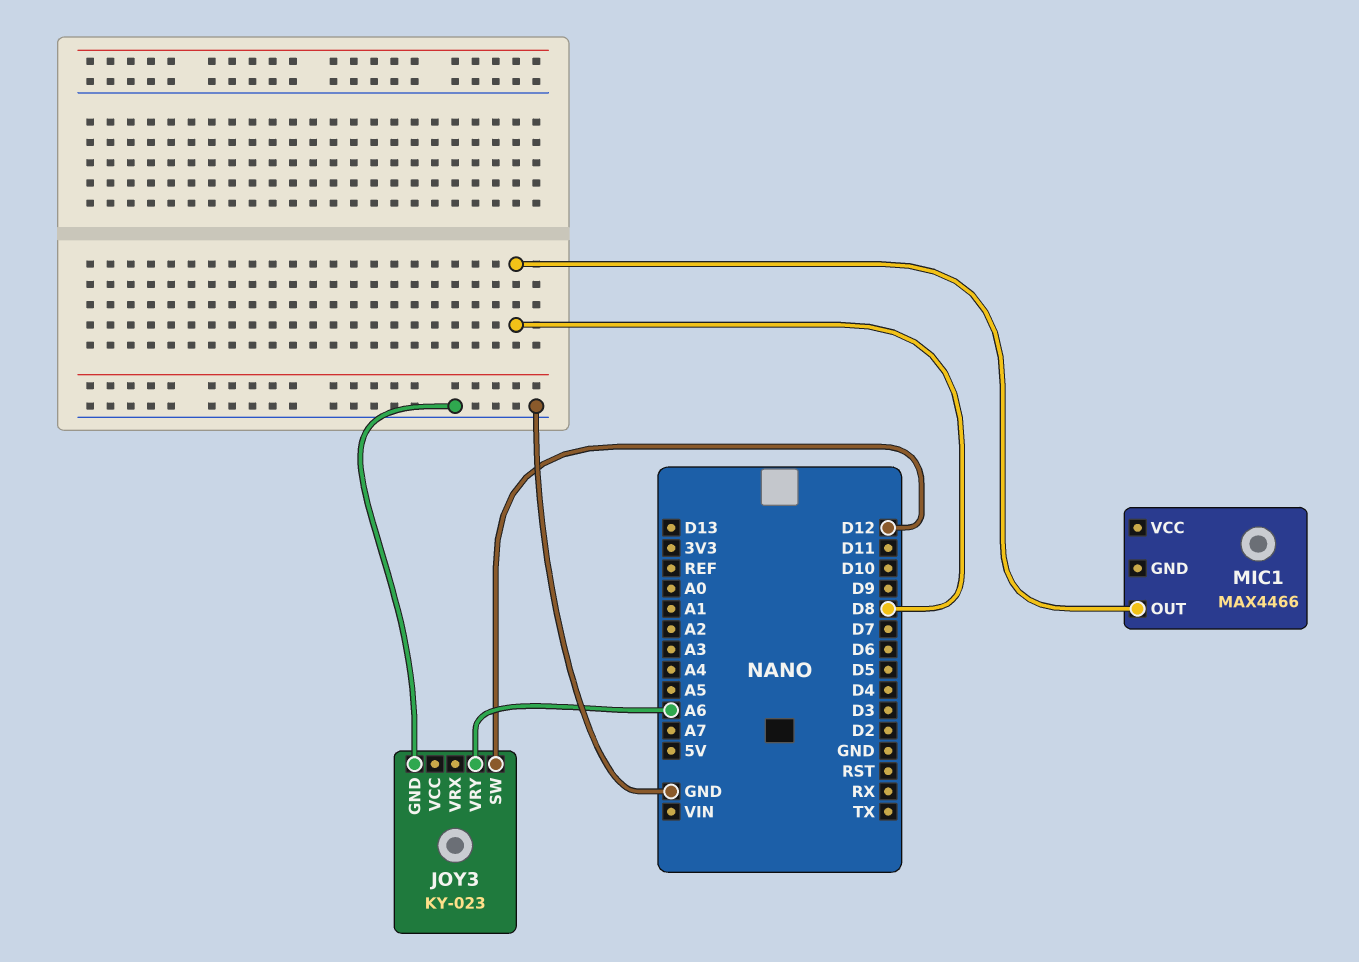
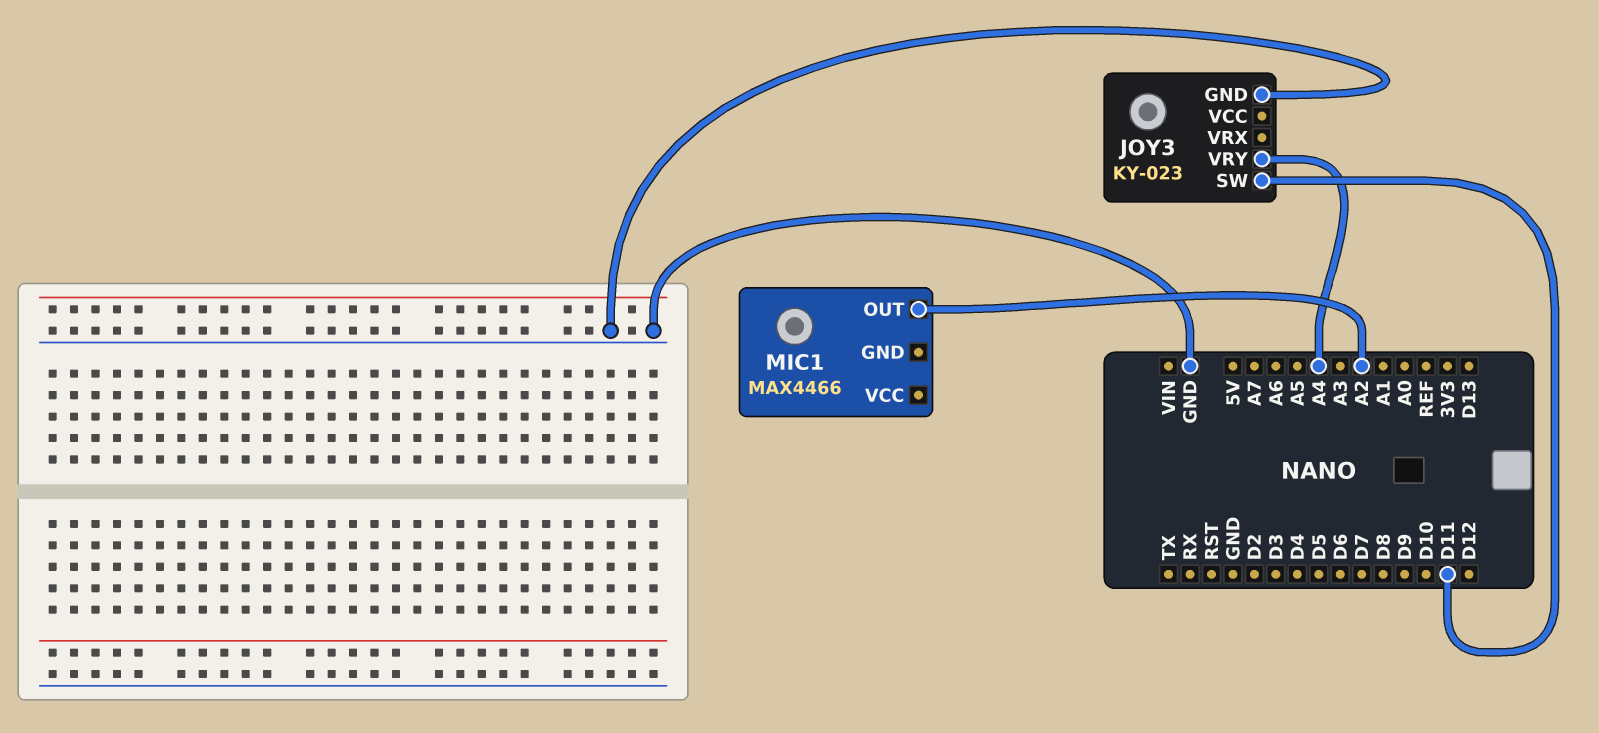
JOY3 pin SW: D12 -> D11
JOY3 pin VRY: A6 -> A4
MIC1 pin OUT: D8 -> A2

